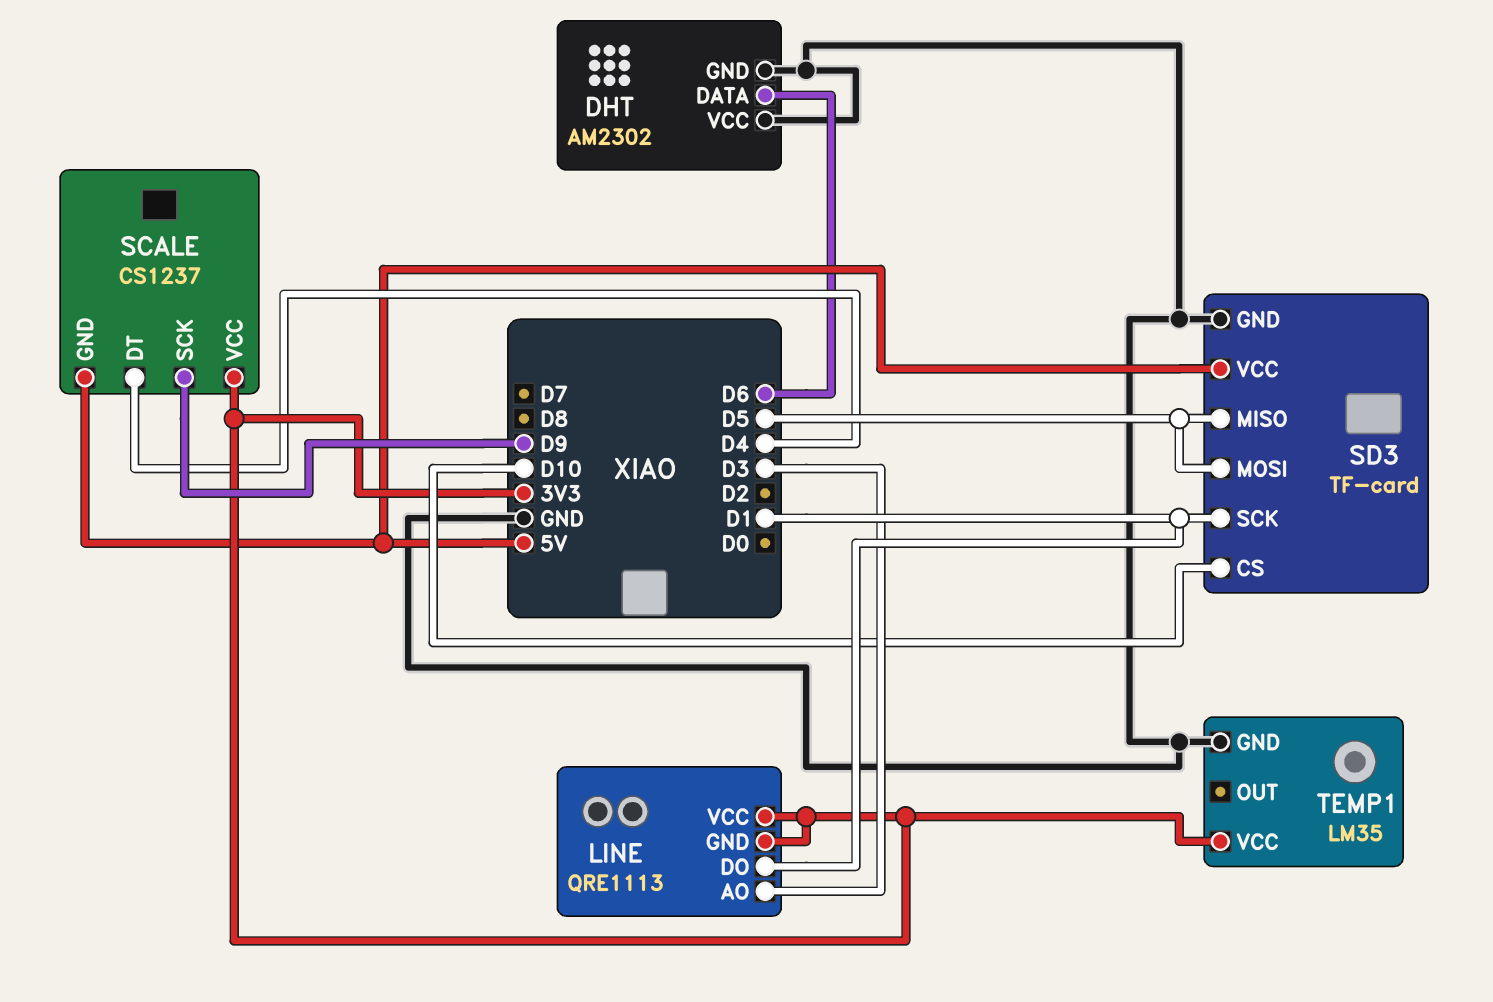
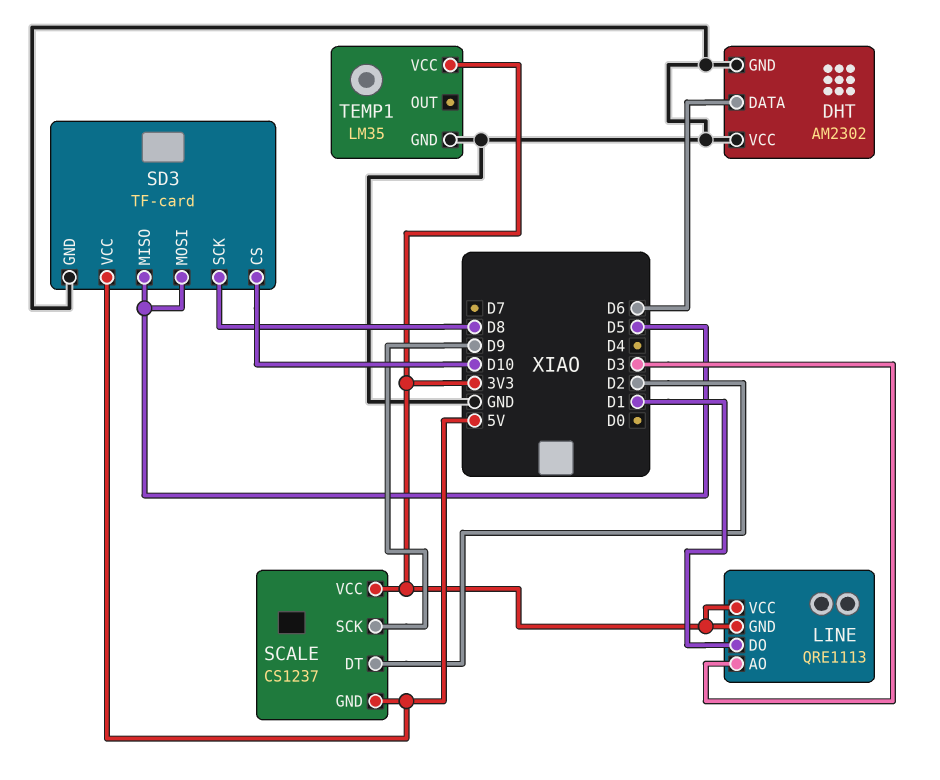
SCALE pin DT: D4 -> D2
SD3 pin SCK: D1 -> D8

